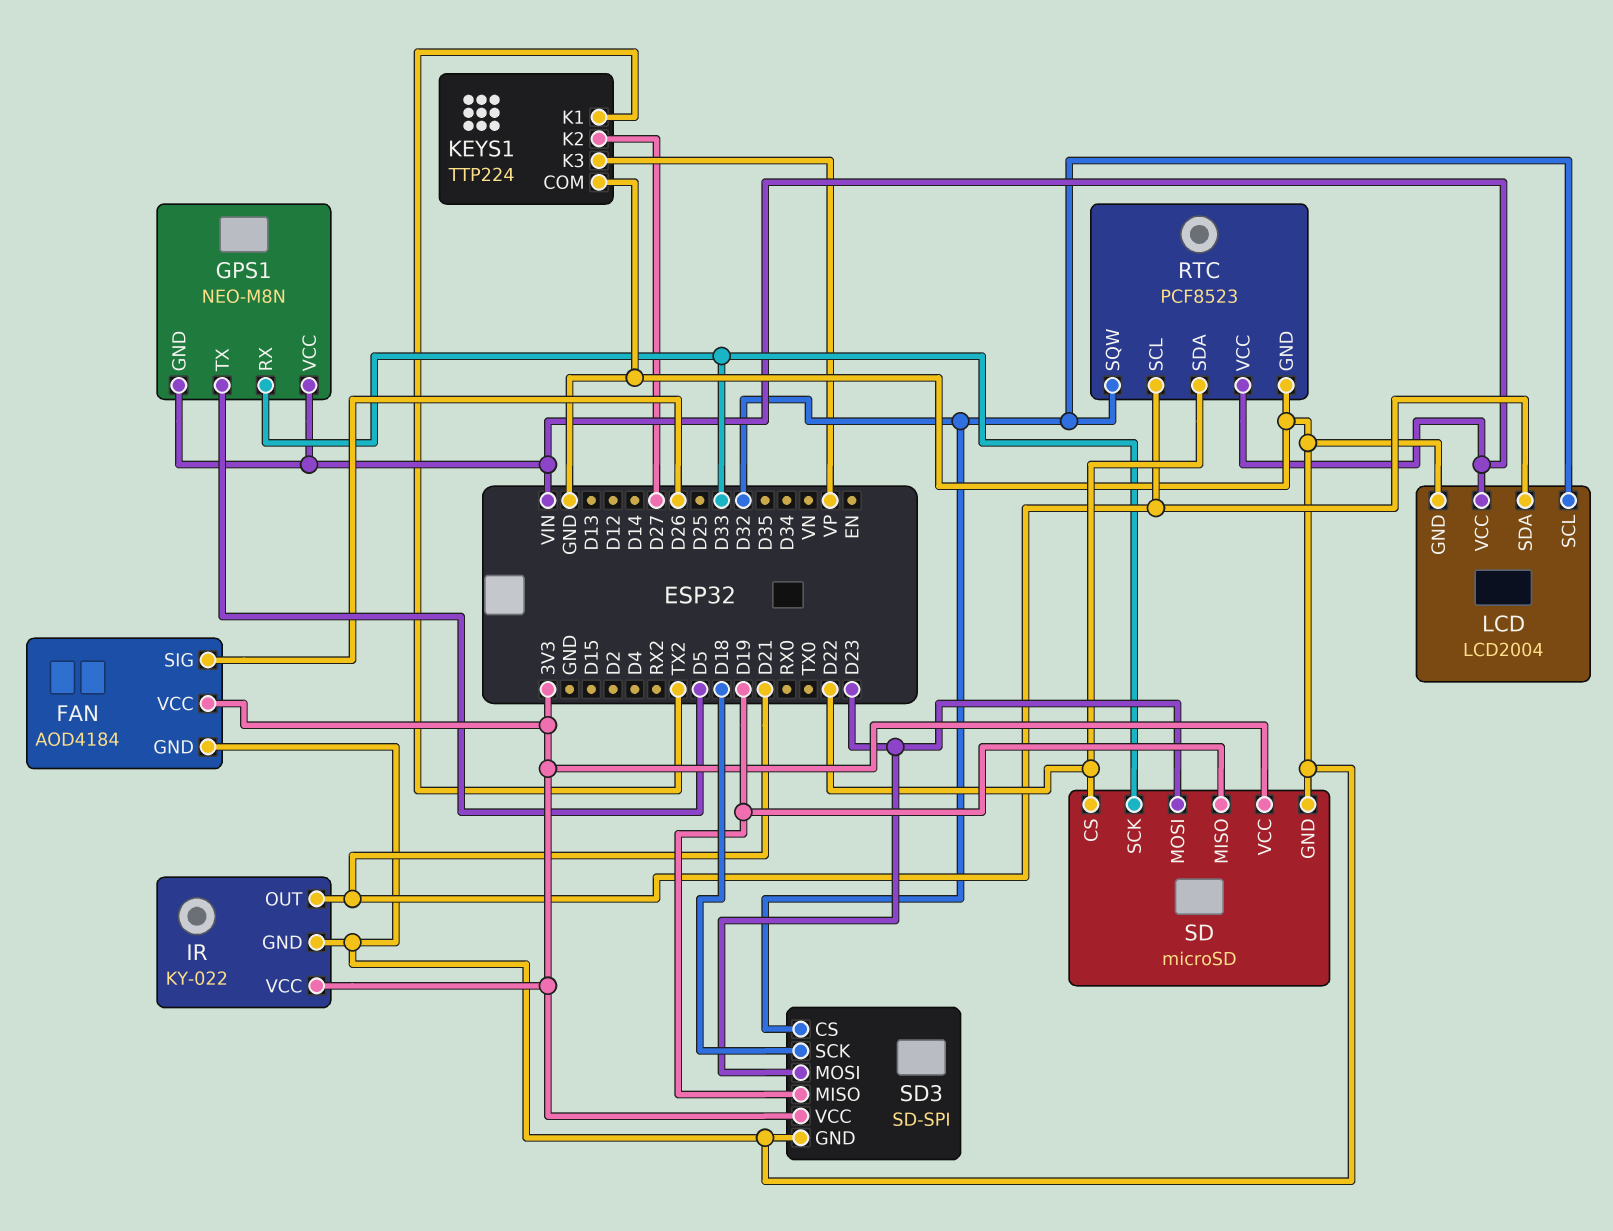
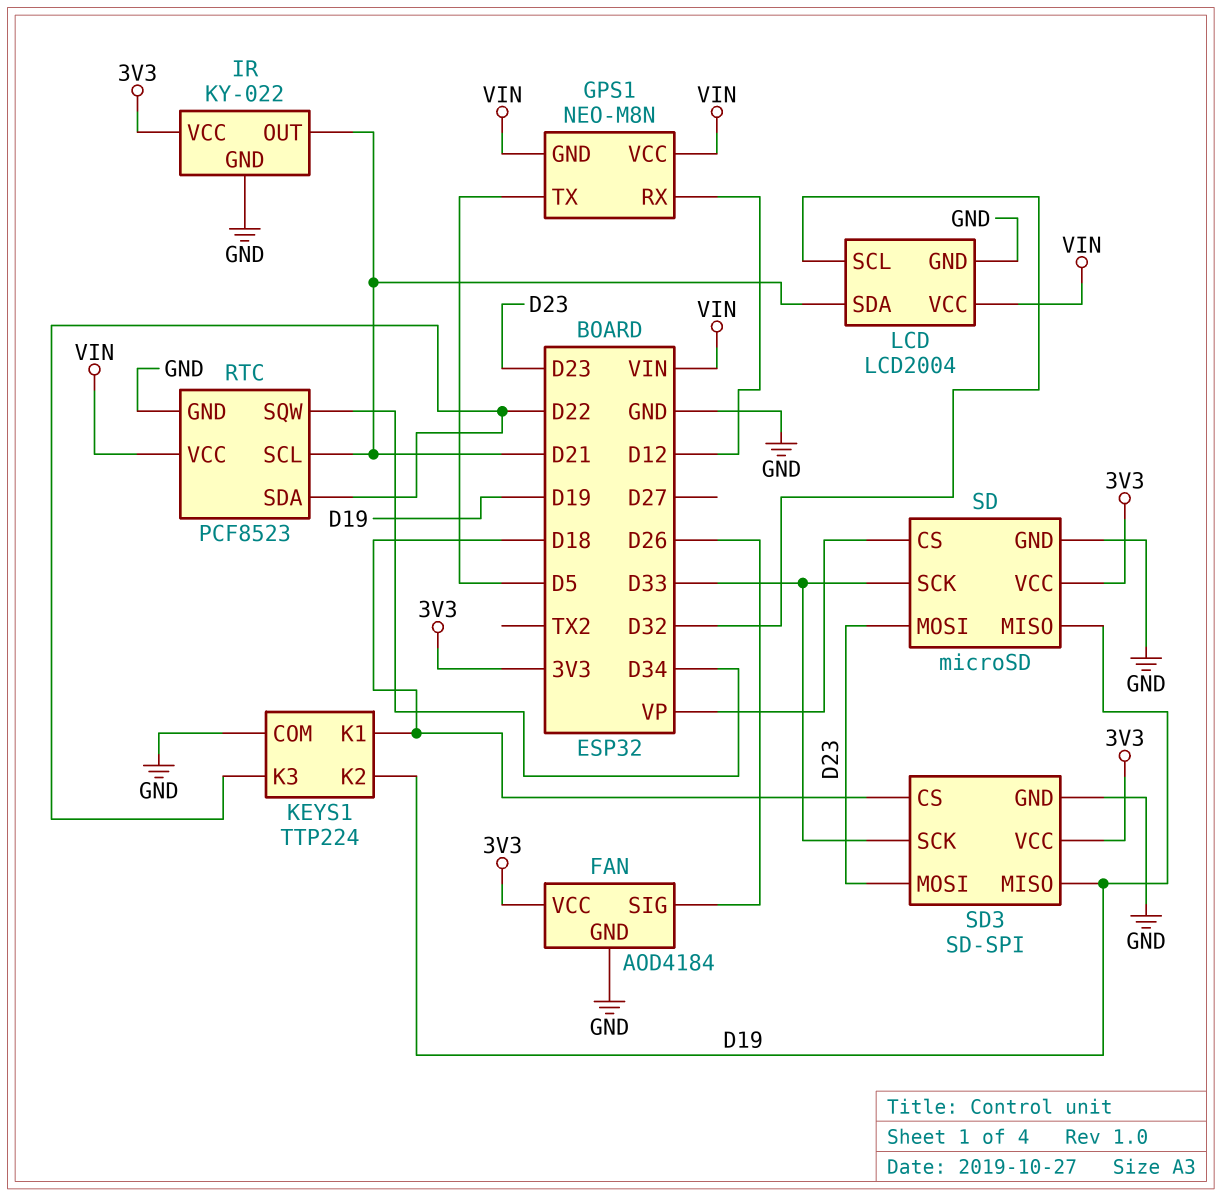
GPS1 pin RX: D33 -> D12
KEYS1 pin K1: TX2 -> D18
KEYS1 pin K2: D27 -> D19
KEYS1 pin K3: VP -> D22
RTC pin SQW: D32 -> D34
SD pin CS: D22 -> VP
SD3 pin CS: D32 -> D18
SD3 pin SCK: D18 -> D33

